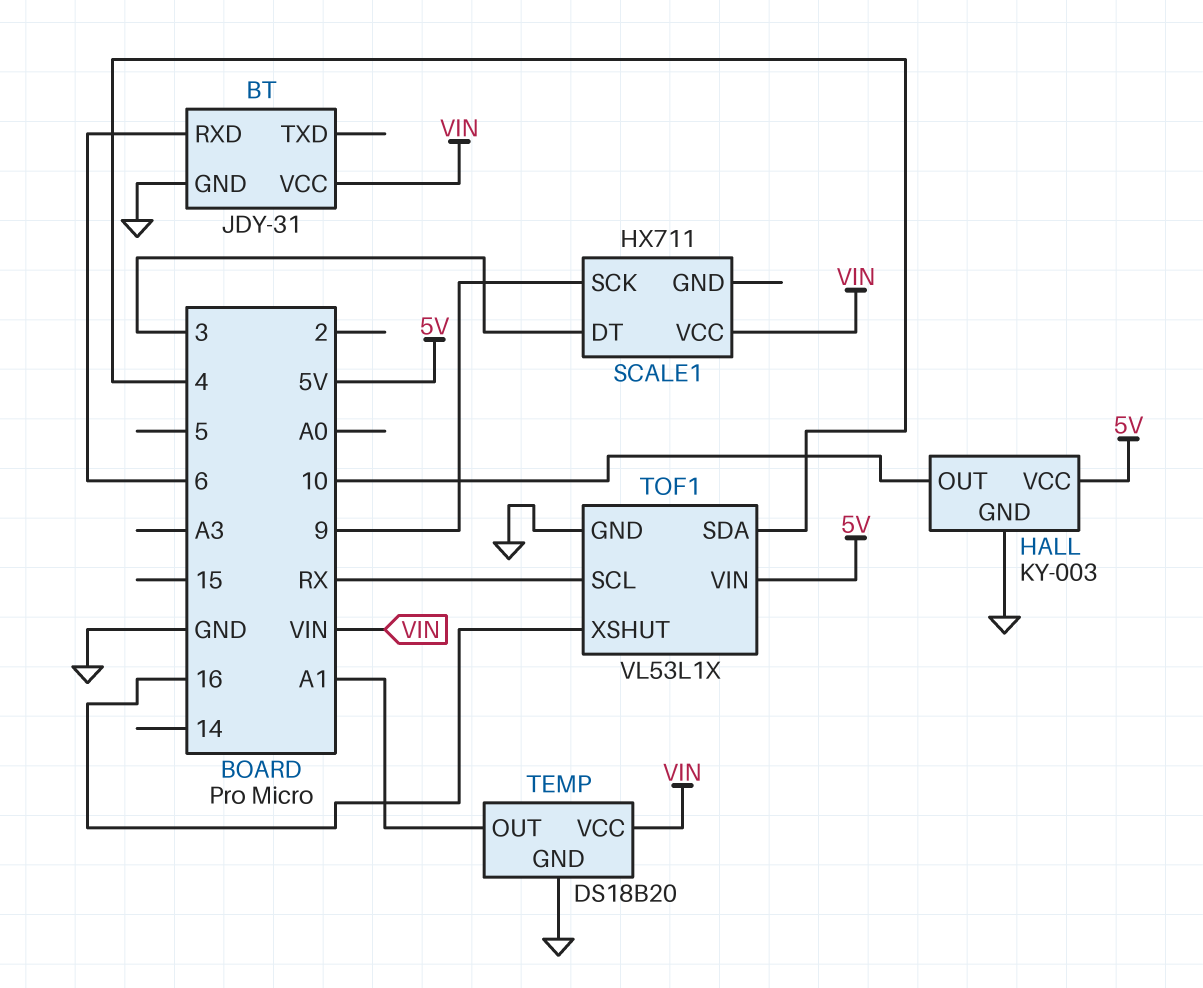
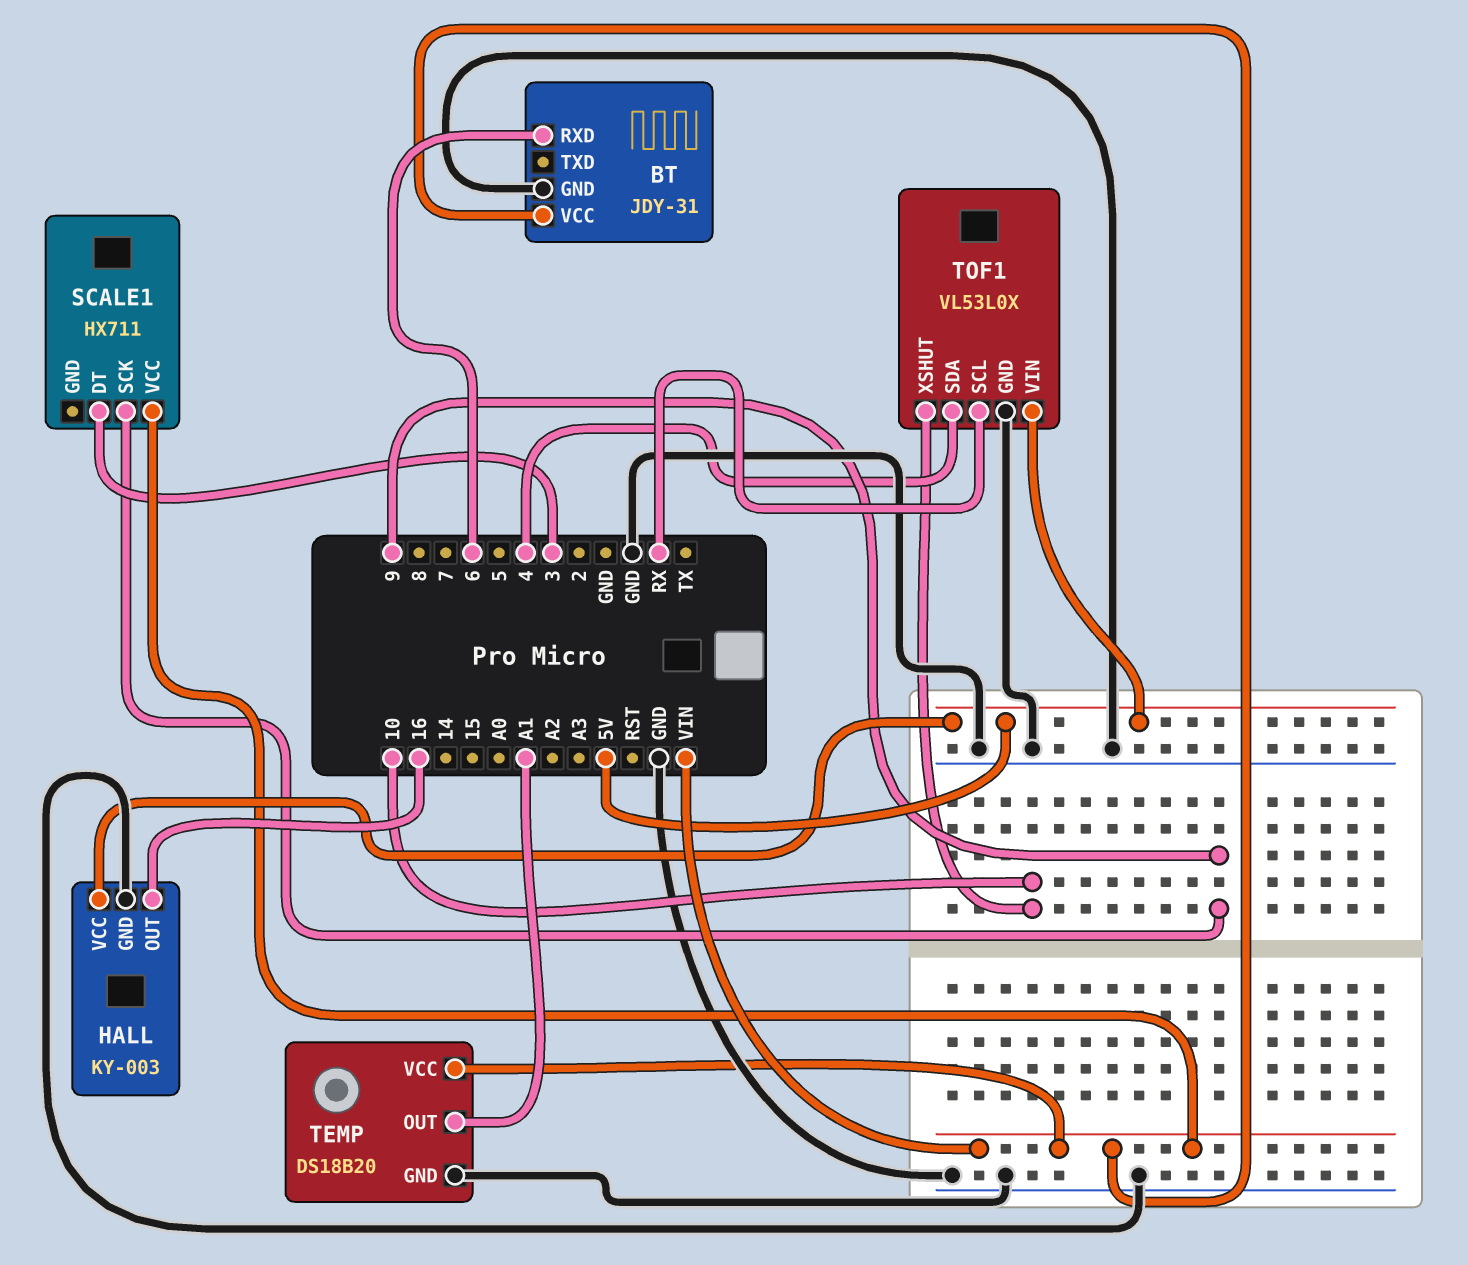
HALL pin OUT: 10 -> 16
TOF1: VL53L1X -> VL53L0X
TOF1 pin XSHUT: 16 -> 10

